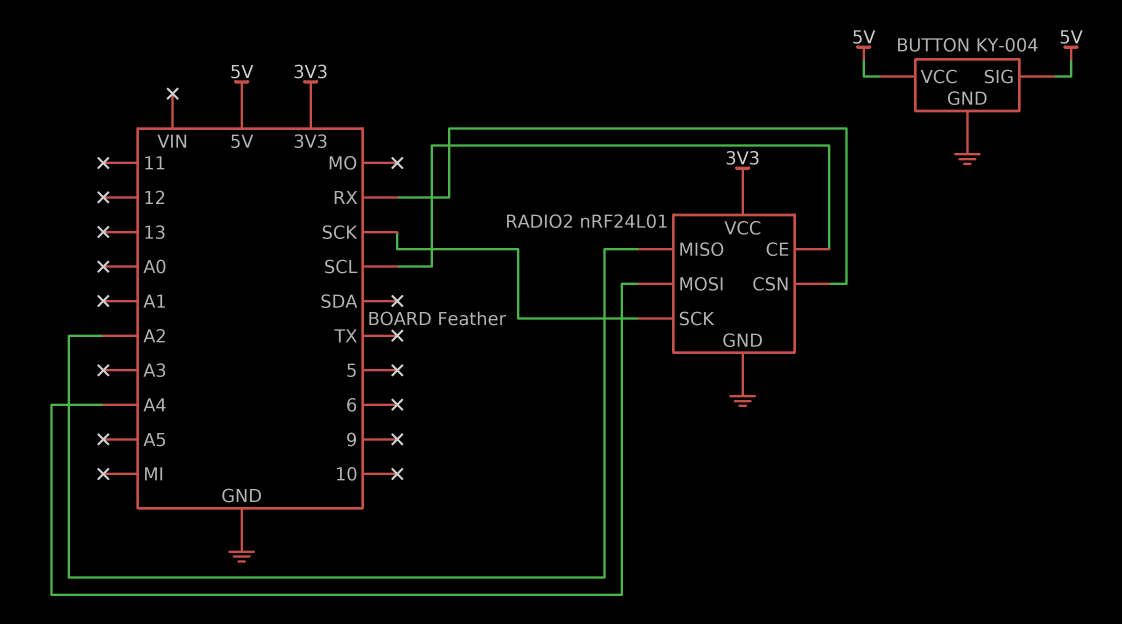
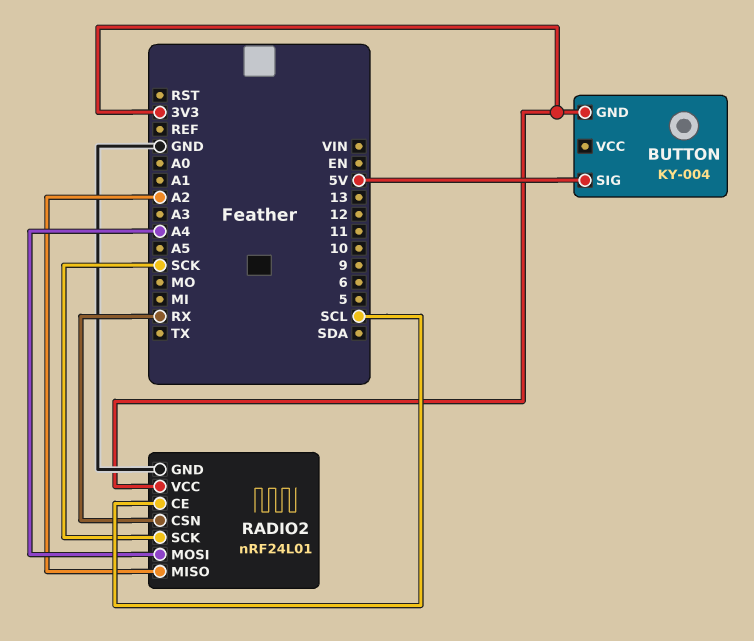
BUTTON pin GND: GND -> 3V3
BUTTON pin VCC: 5V -> none

